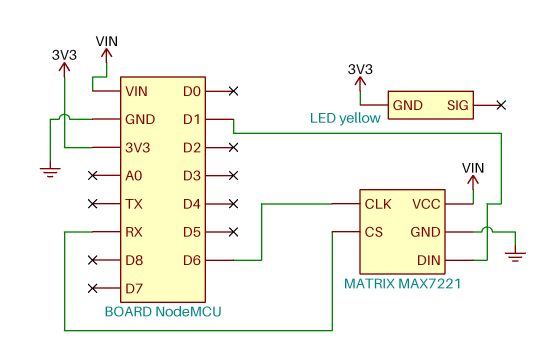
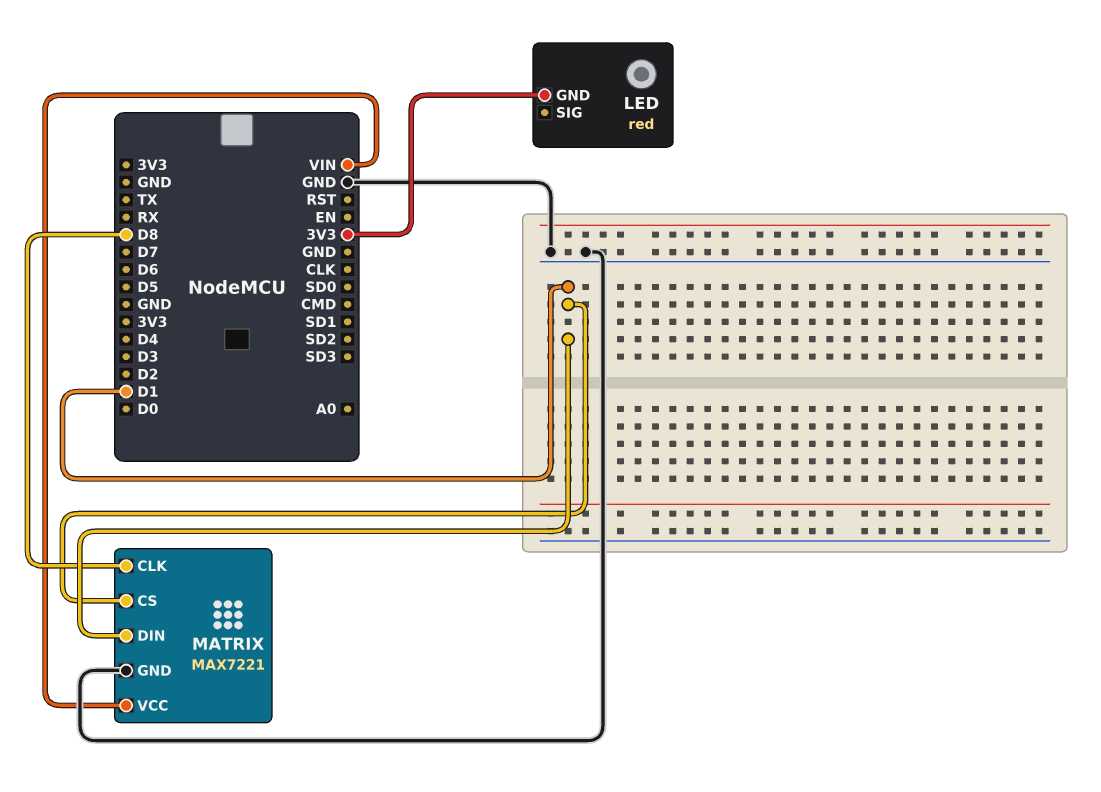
LED: yellow -> red
MATRIX pin CLK: D6 -> D8
MATRIX pin CS: RX -> D1

